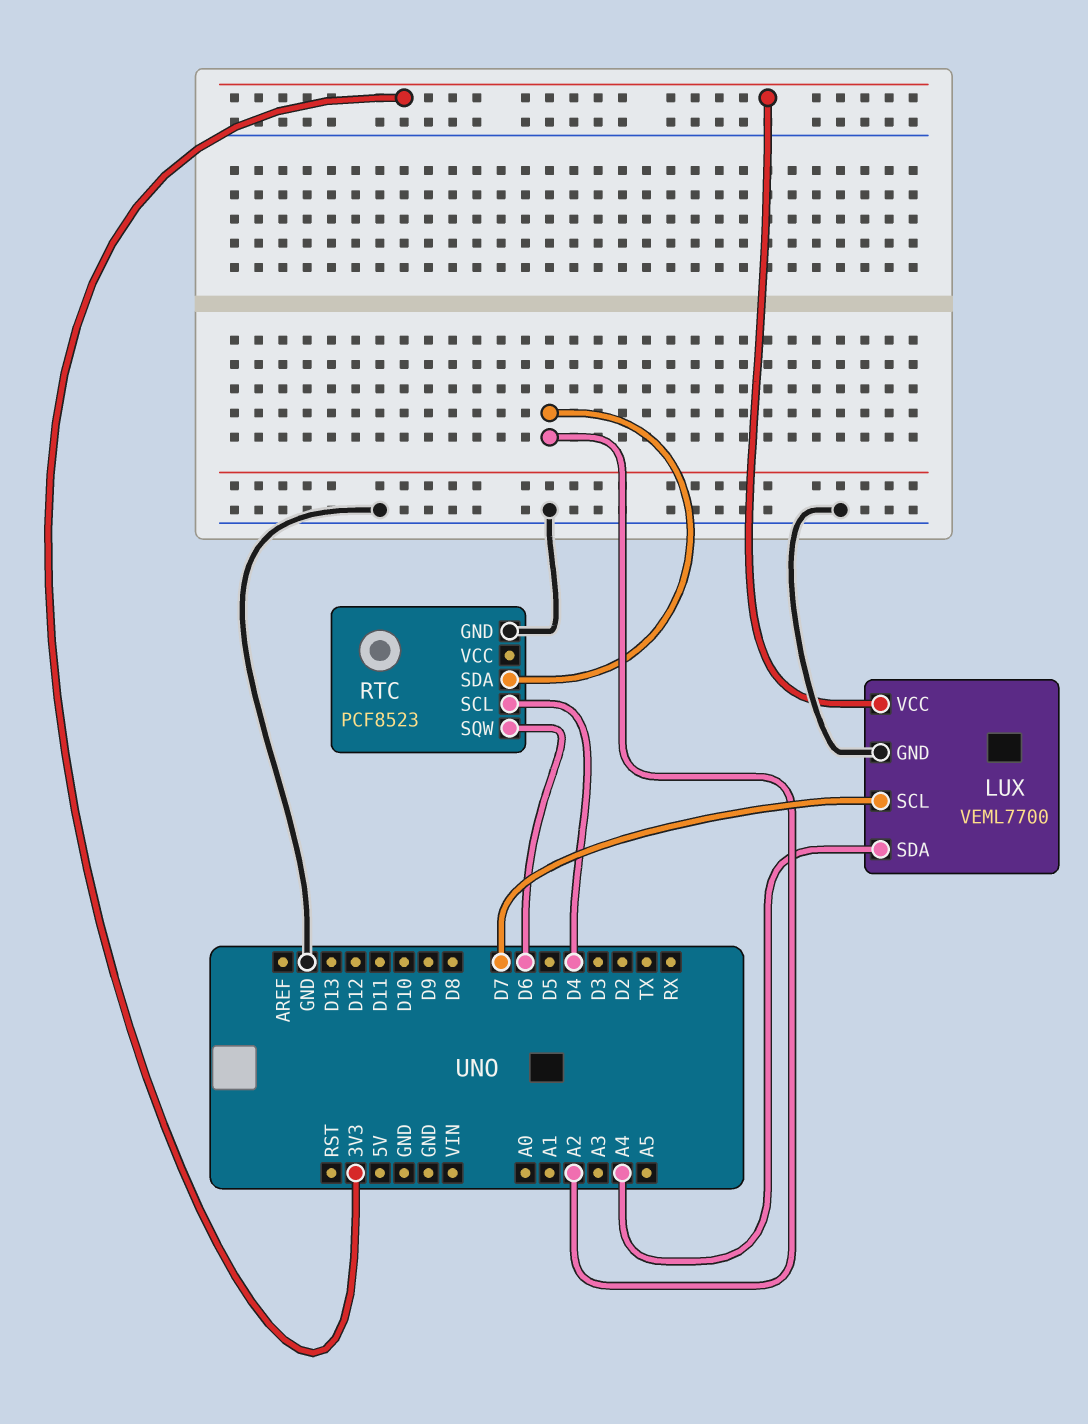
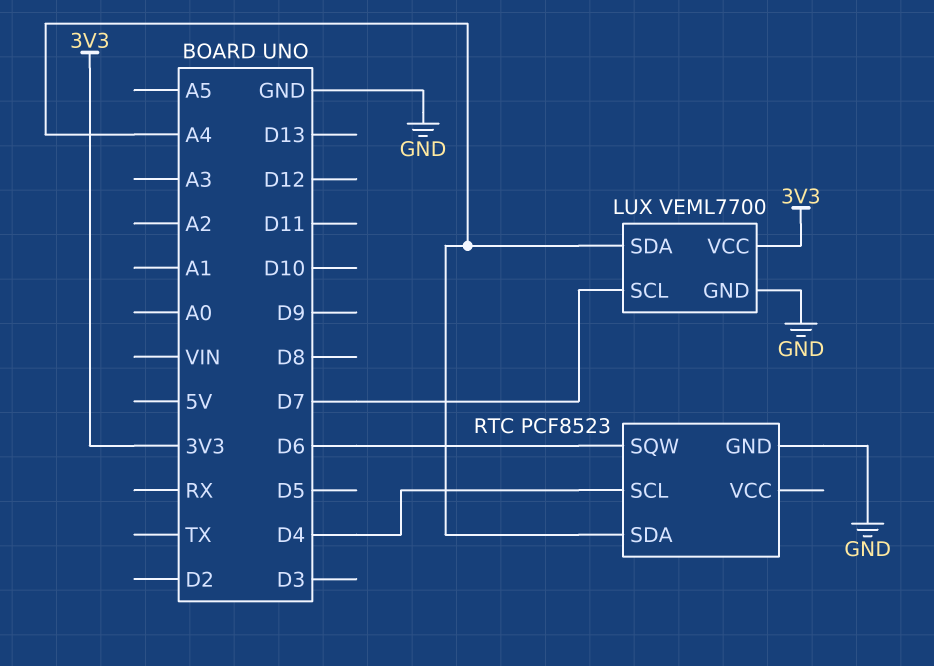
RTC pin SDA: A2 -> A4

